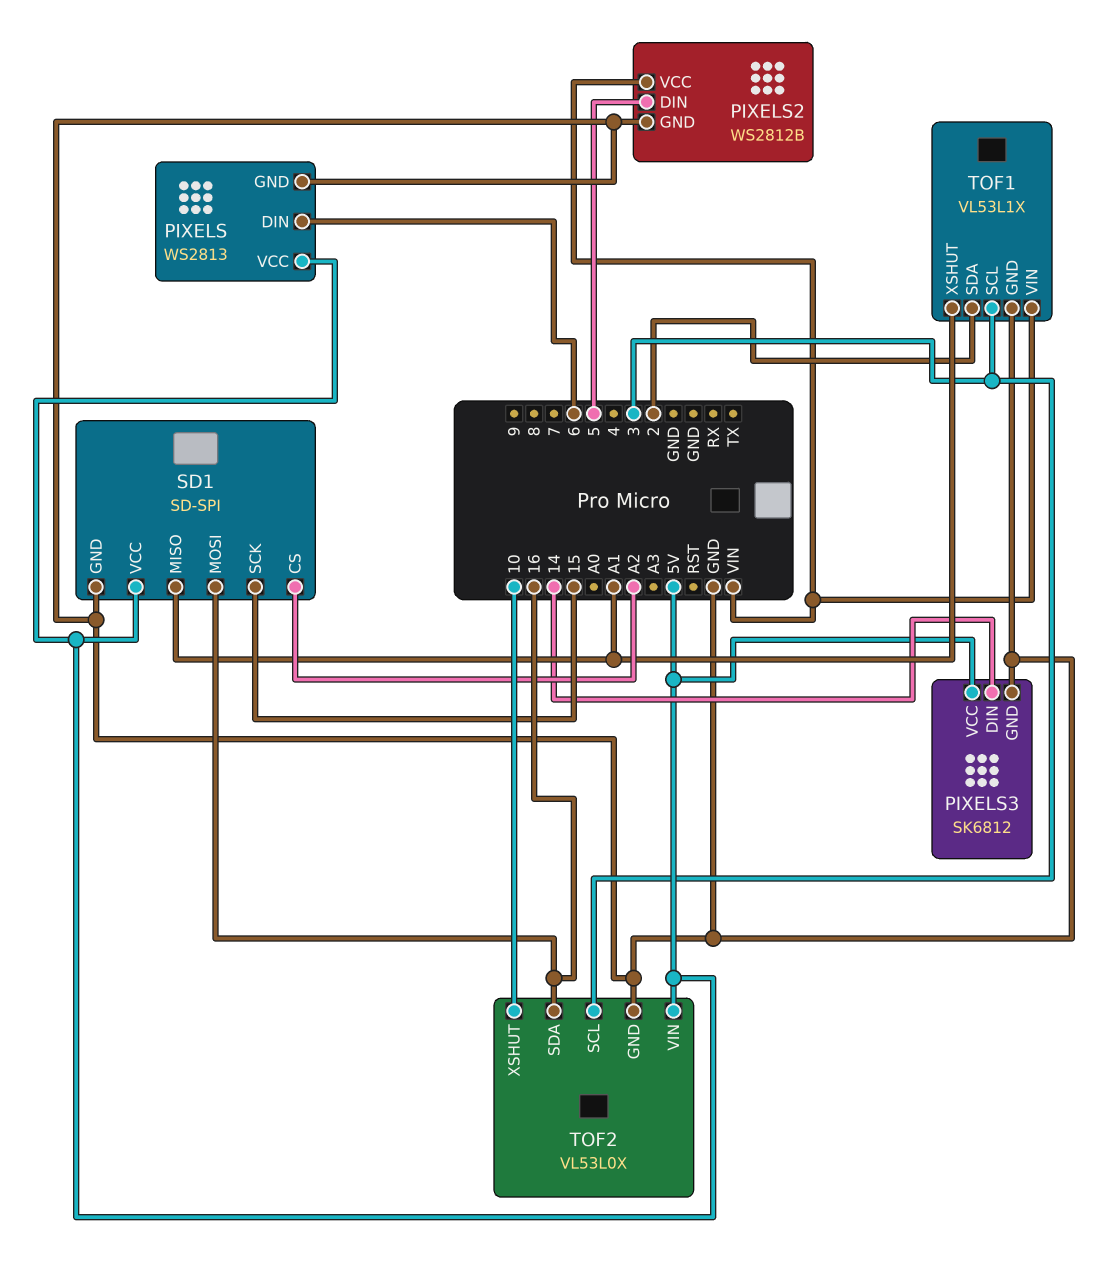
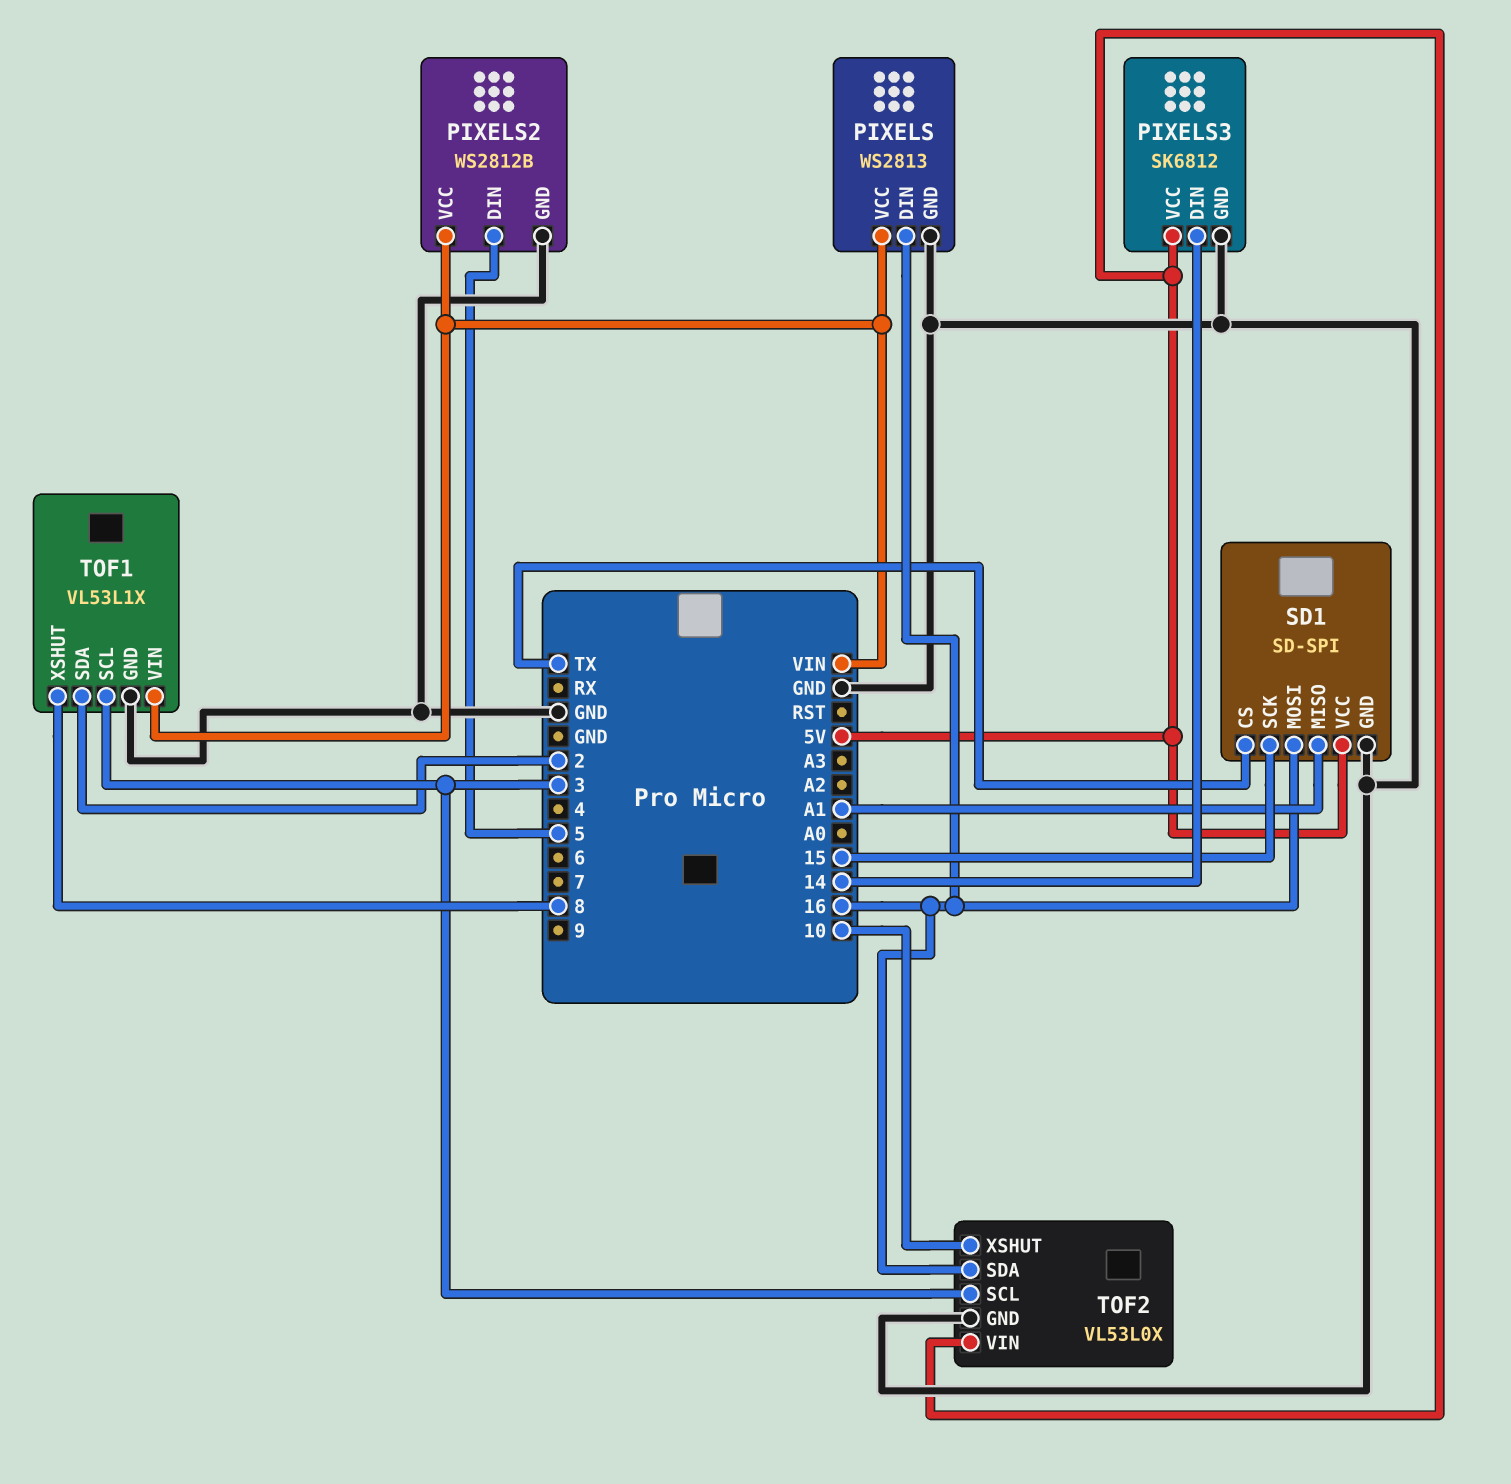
PIXELS pin DIN: 6 -> 16
PIXELS pin VCC: 5V -> VIN
SD1 pin CS: A2 -> TX
TOF1 pin XSHUT: A1 -> 8

